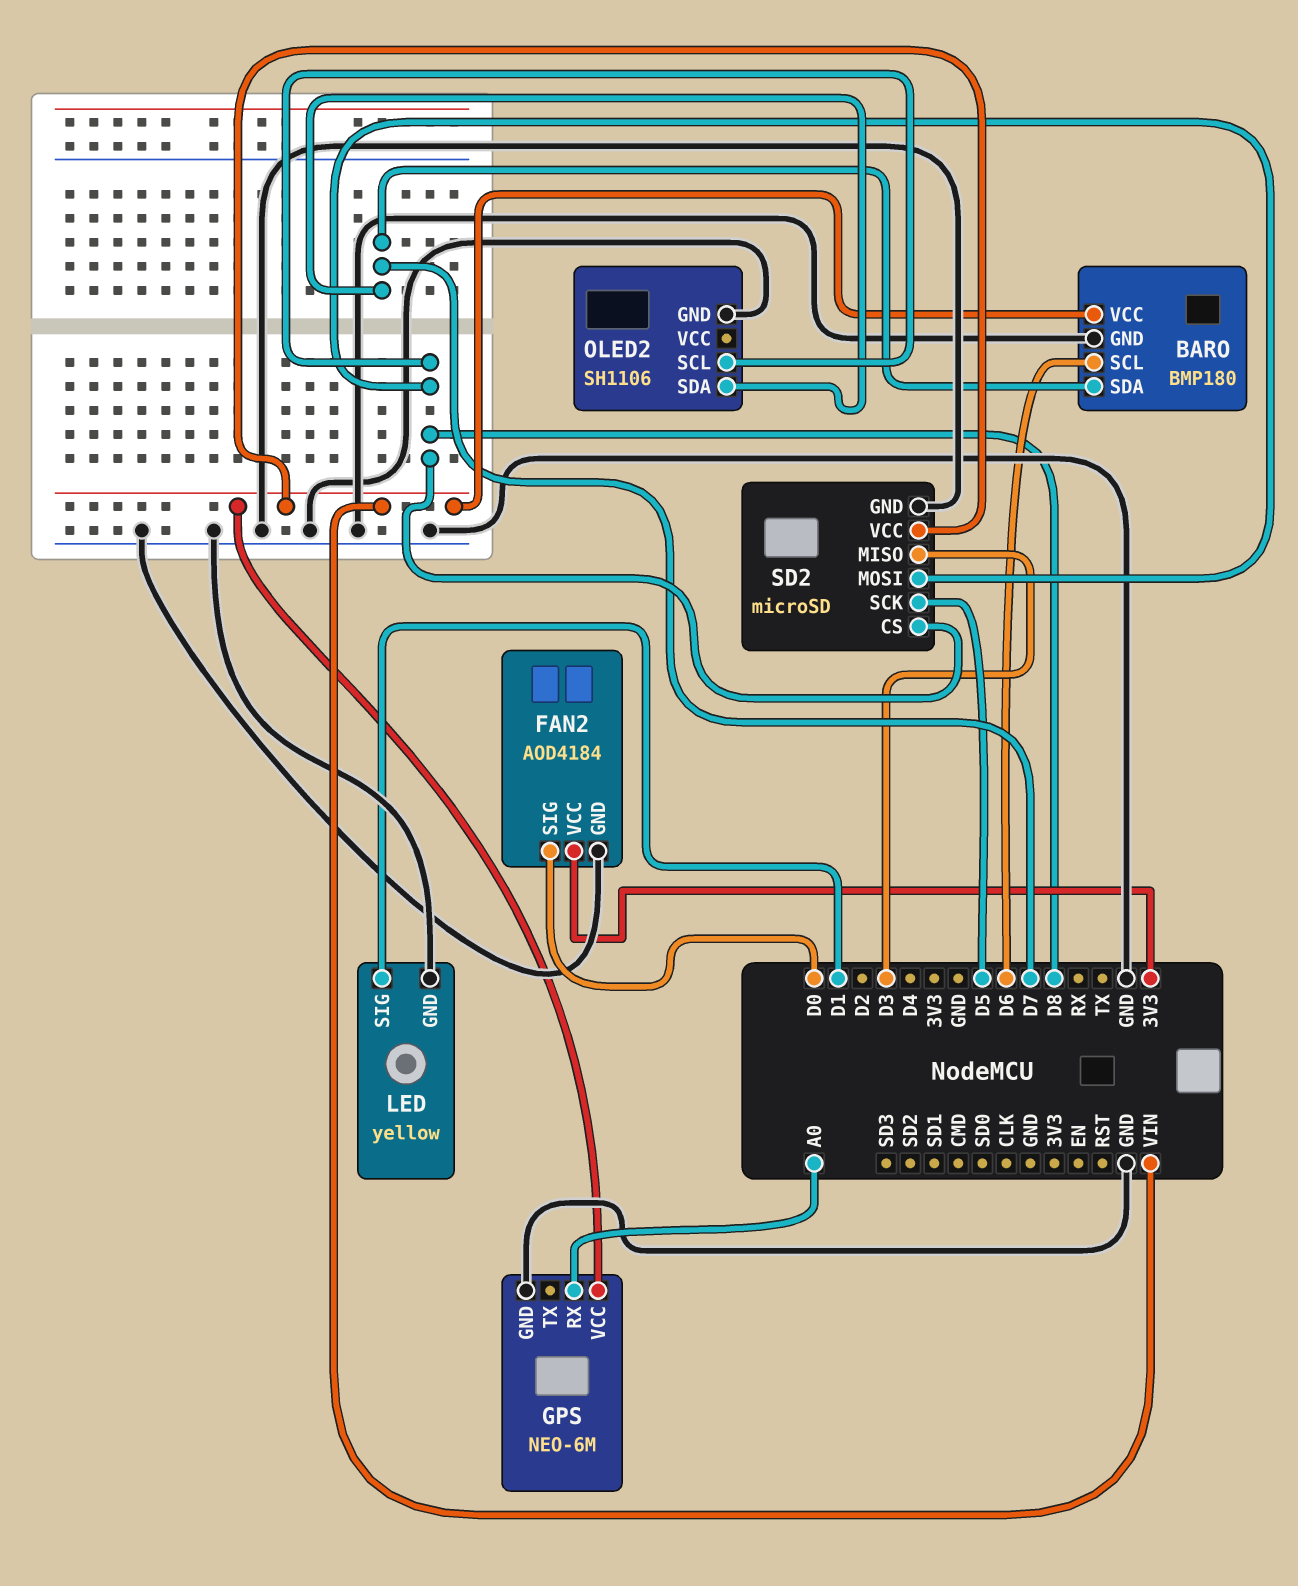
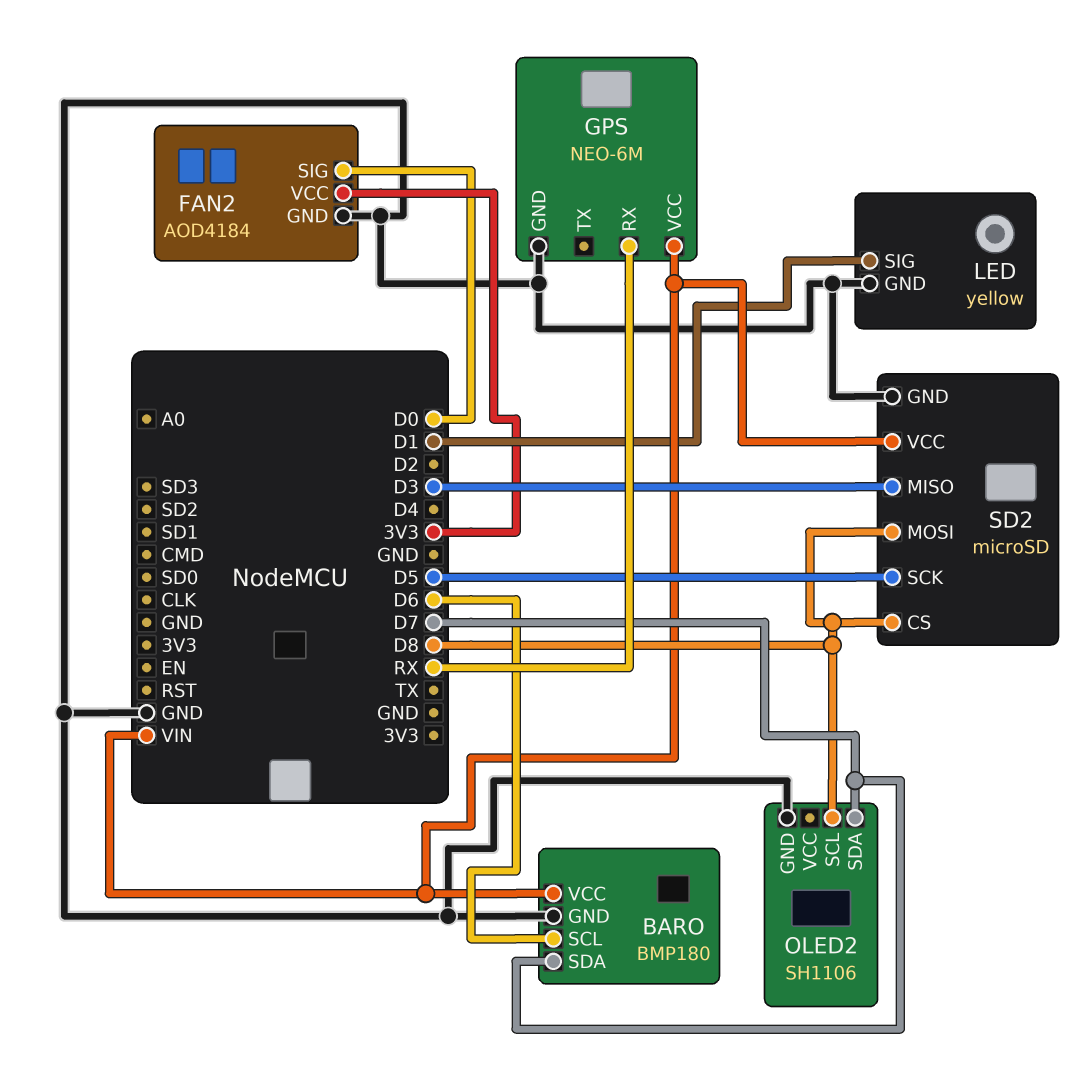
GPS pin RX: A0 -> RX

